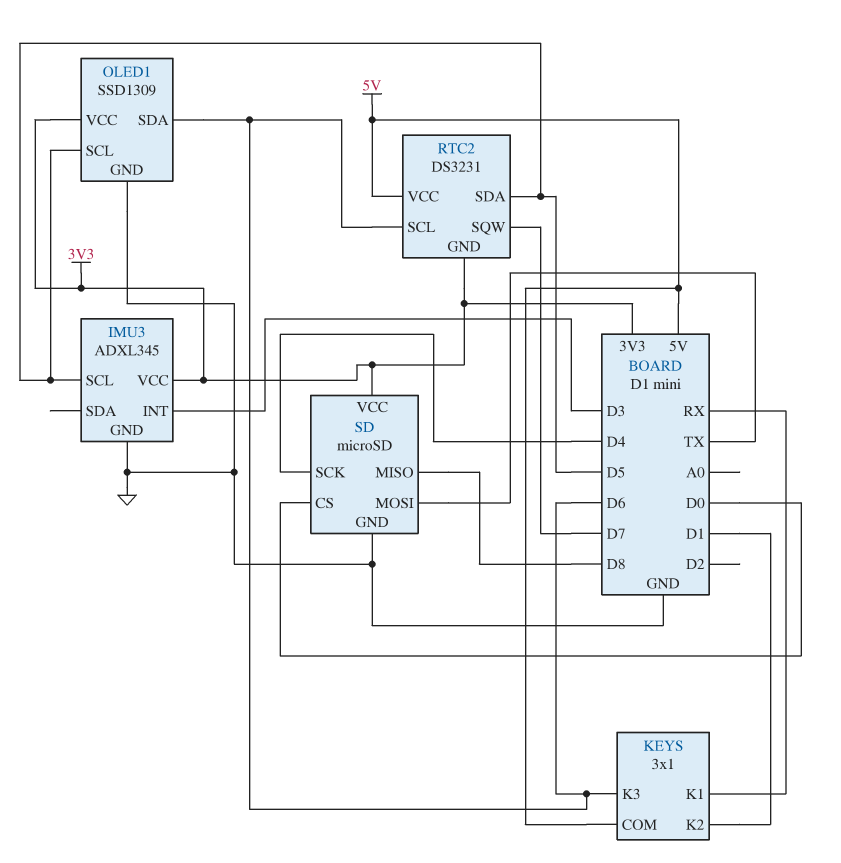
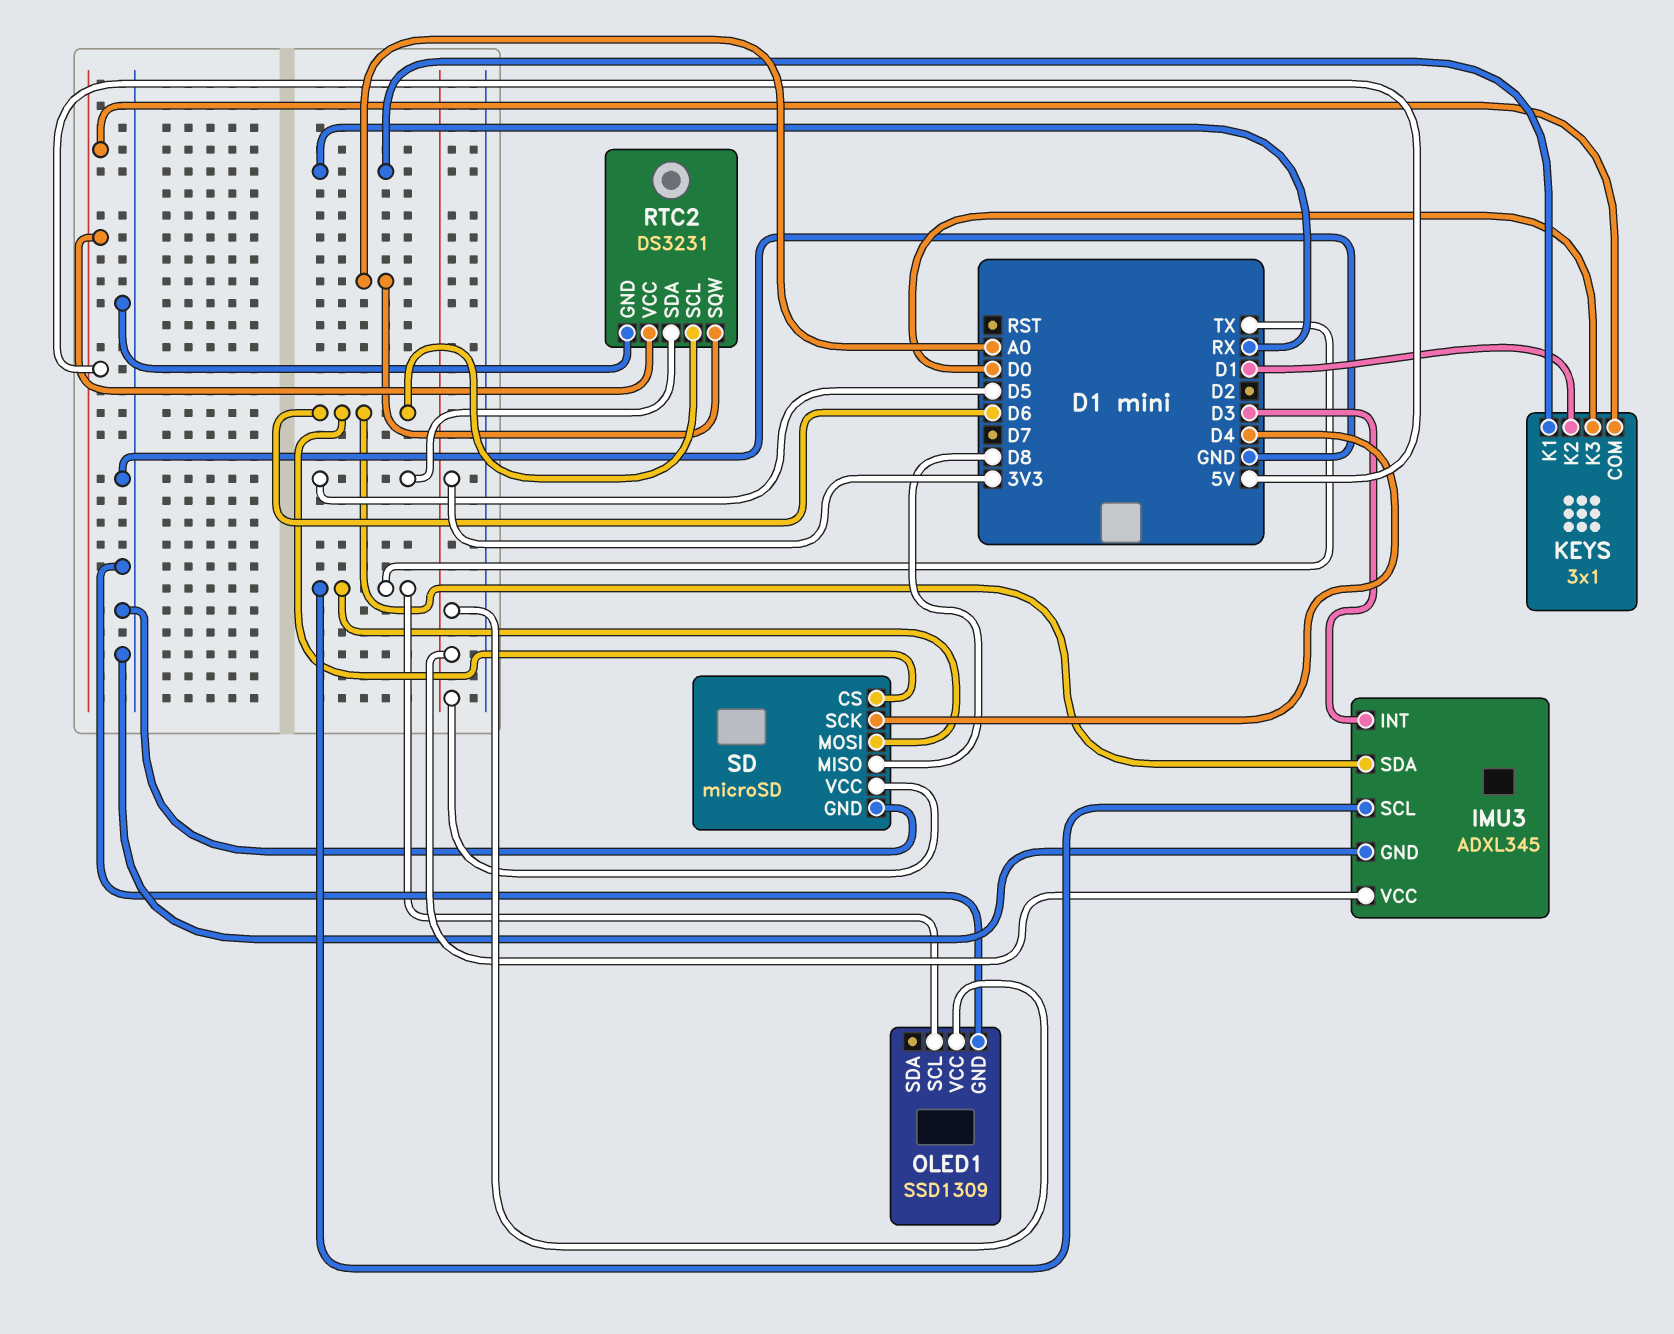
IMU3 pin SCL: D5 -> TX
IMU3 pin SDA: none -> D6
KEYS pin K3: D6 -> D0
OLED1 pin SCL: D5 -> TX
OLED1 pin SDA: D6 -> none
RTC2 pin GND: 3V3 -> GND
RTC2 pin SQW: D7 -> A0
SD pin CS: D0 -> D6

